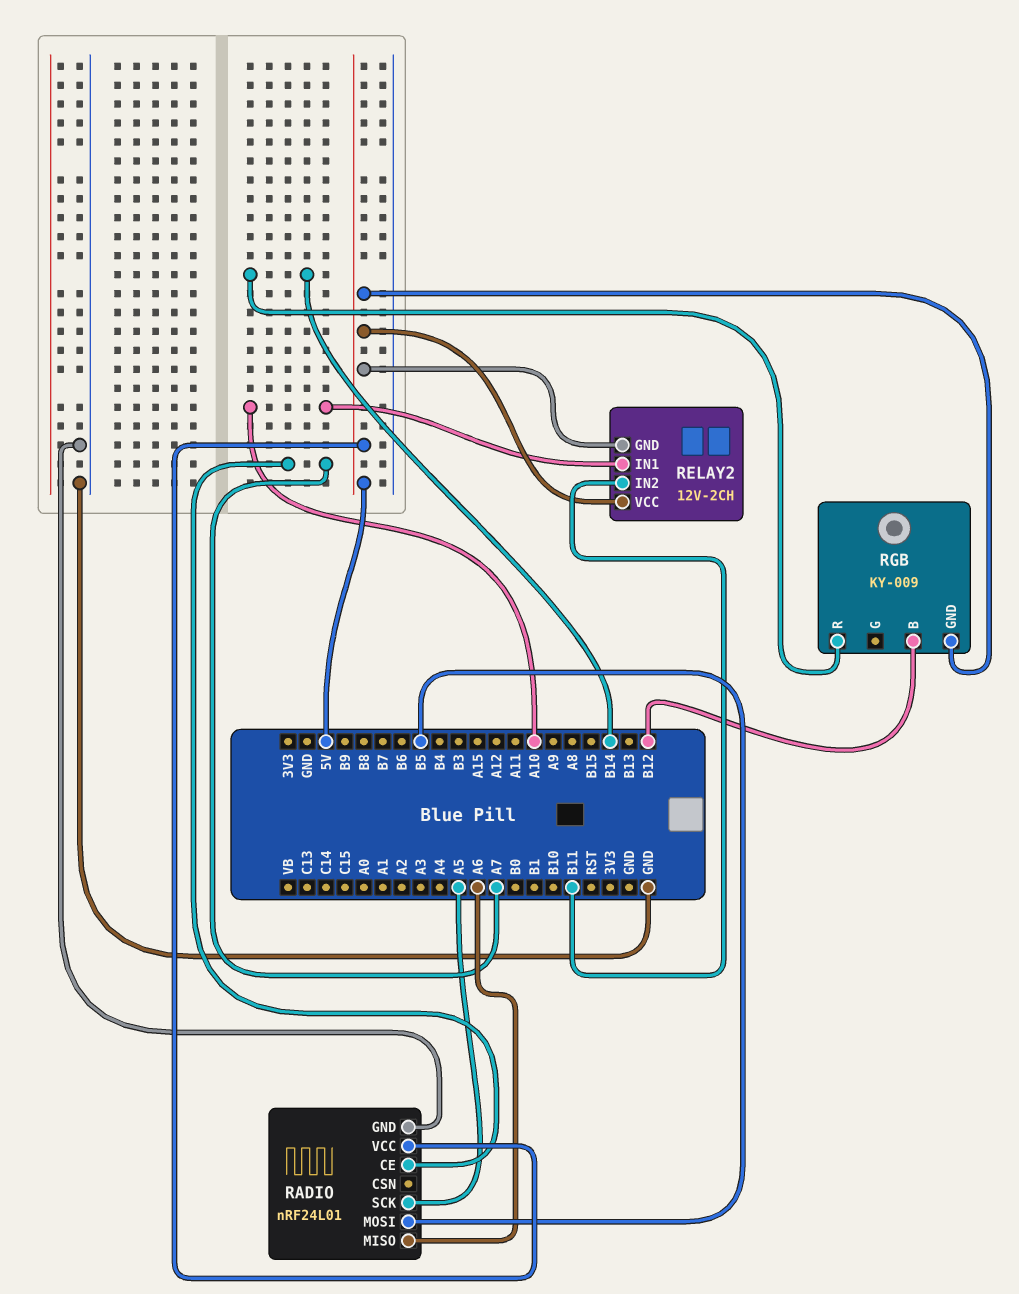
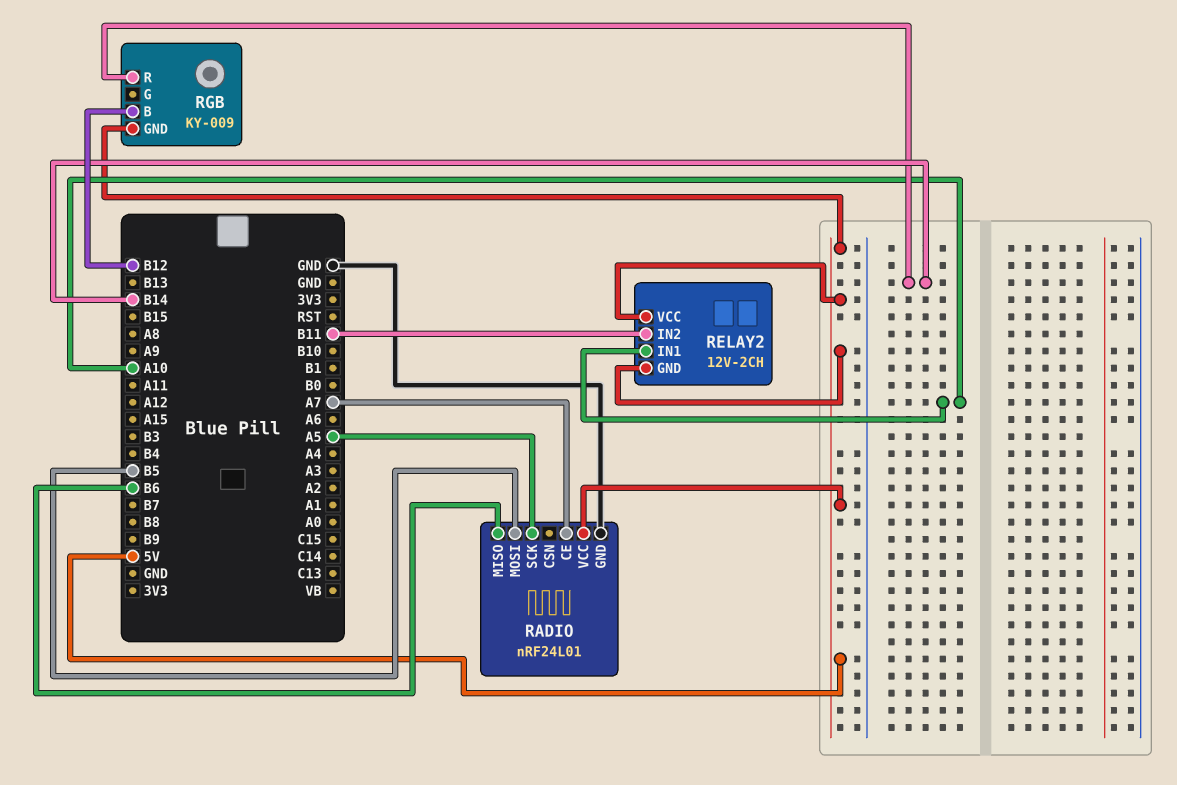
RADIO pin MISO: A6 -> B6

